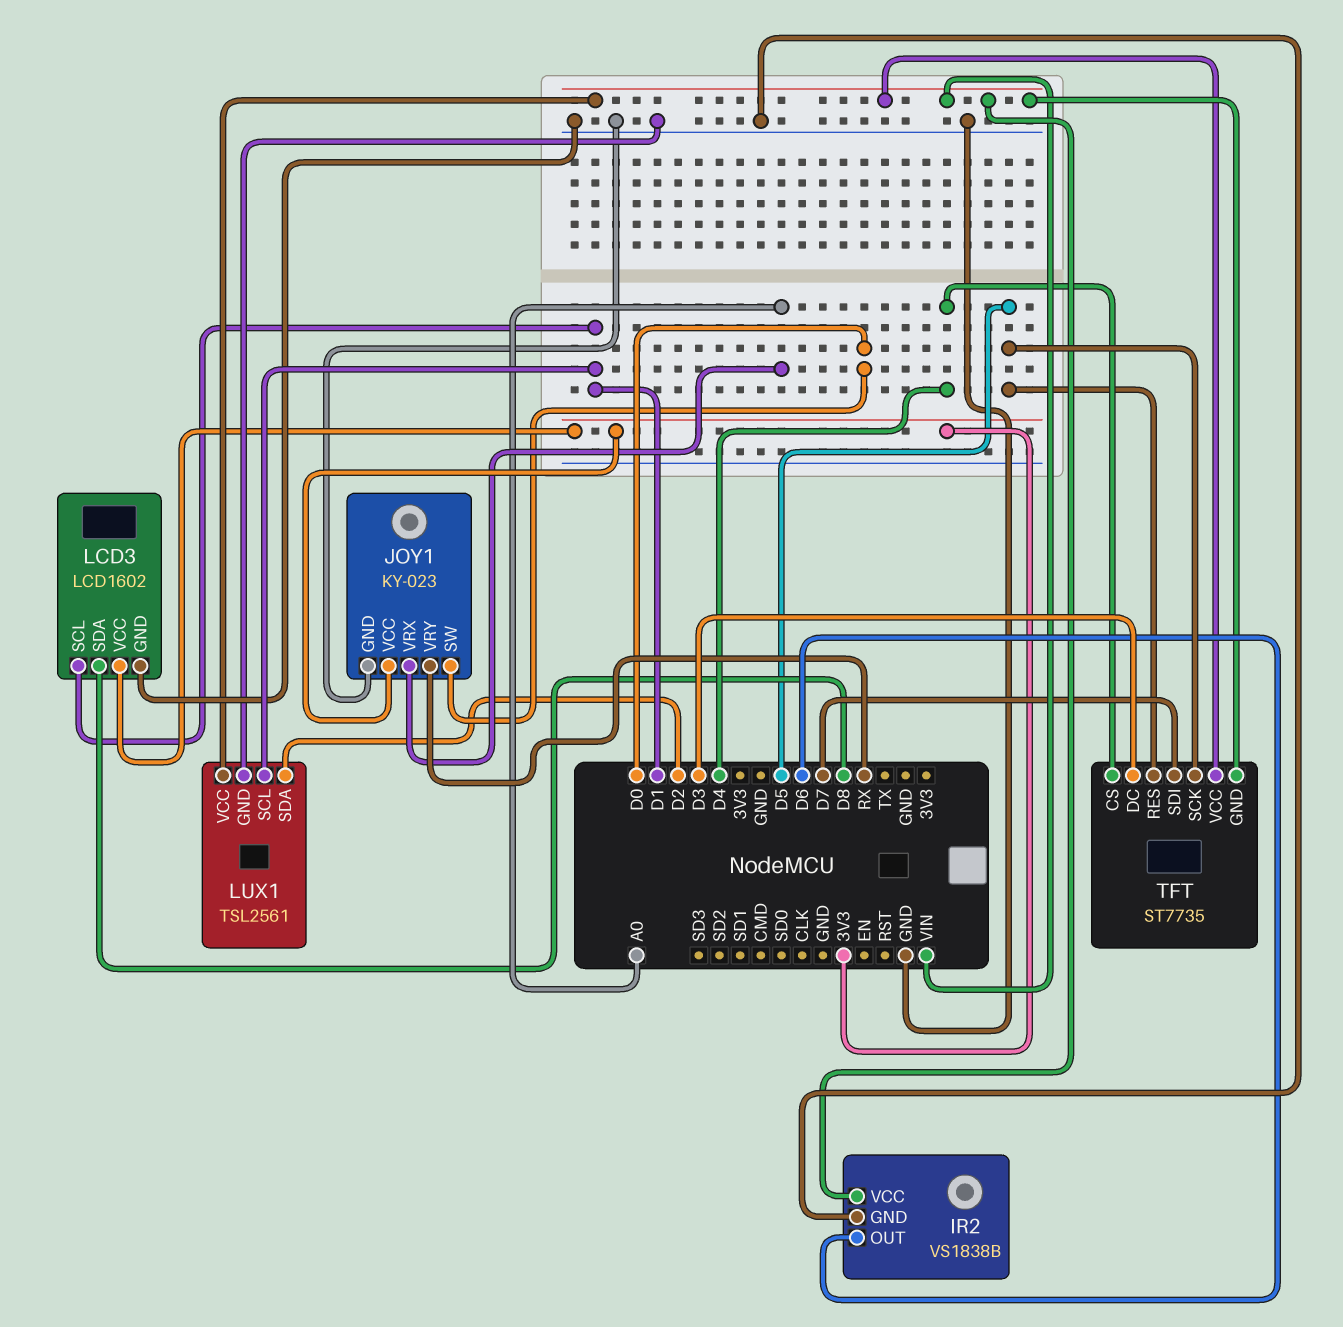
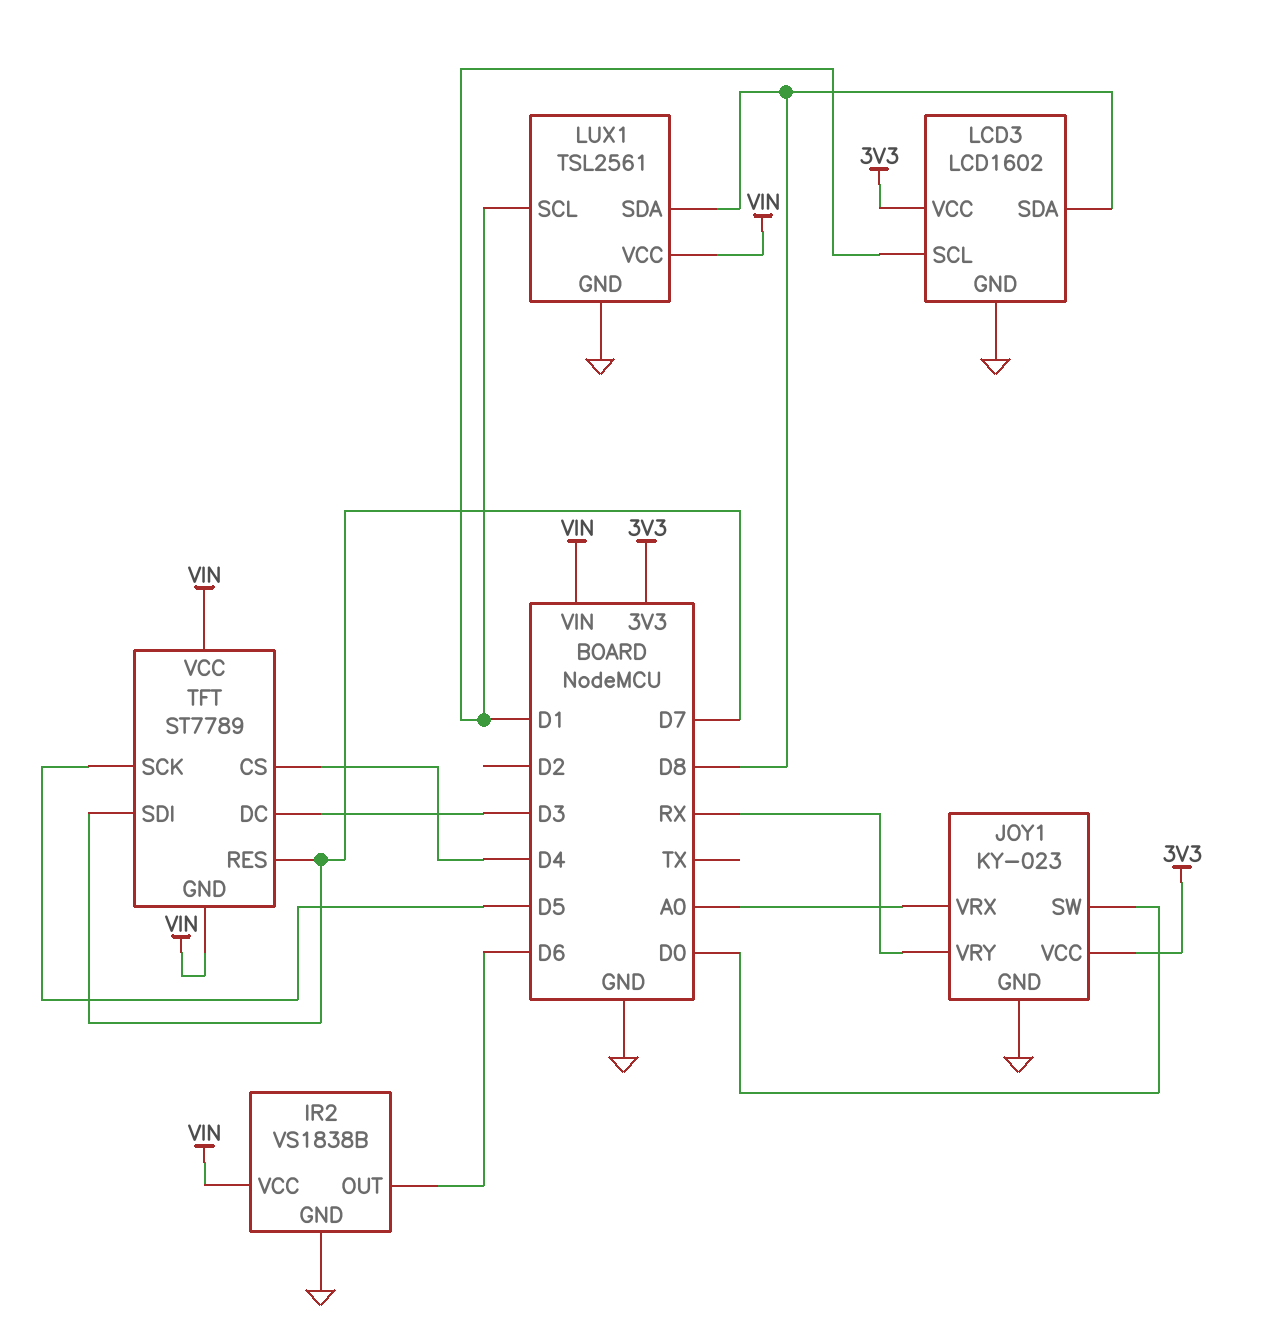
LUX1 pin SDA: D2 -> D8
TFT: ST7735 -> ST7789
TFT pin RES: D5 -> D7

